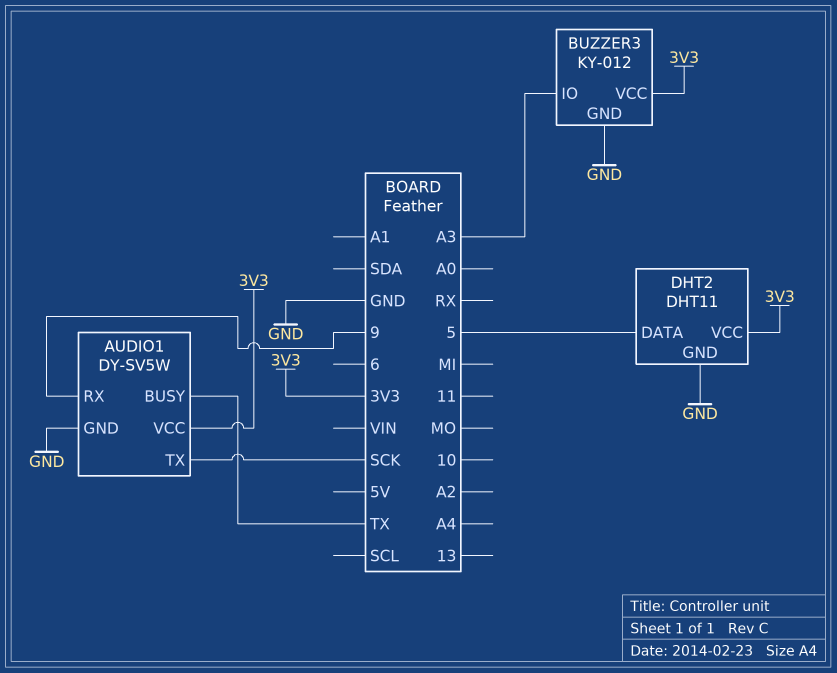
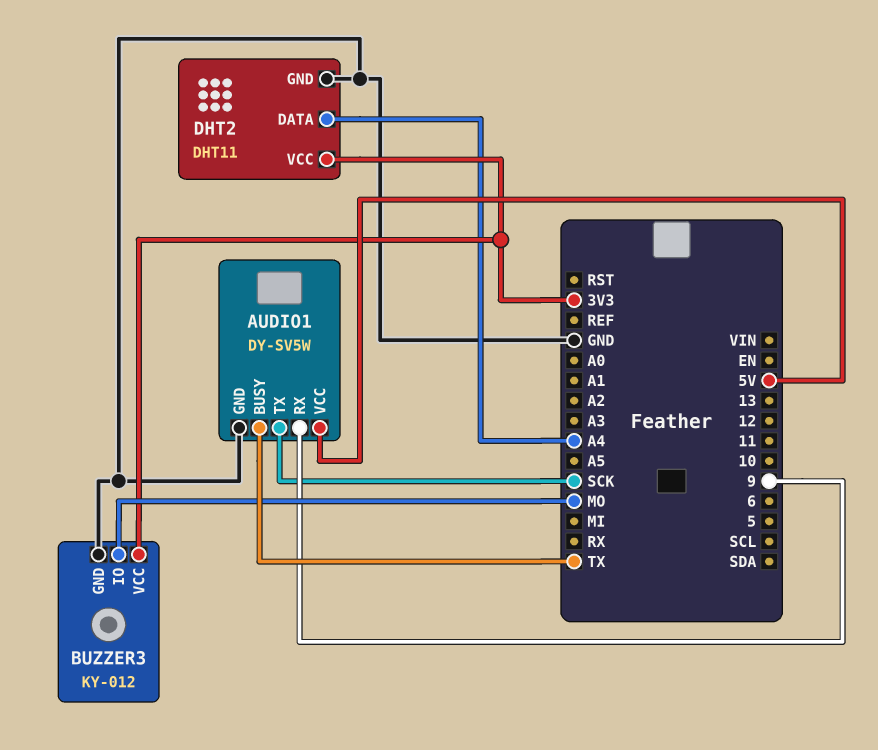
AUDIO1 pin VCC: 3V3 -> 5V
BUZZER3 pin IO: A3 -> MO
DHT2 pin DATA: 5 -> A4

